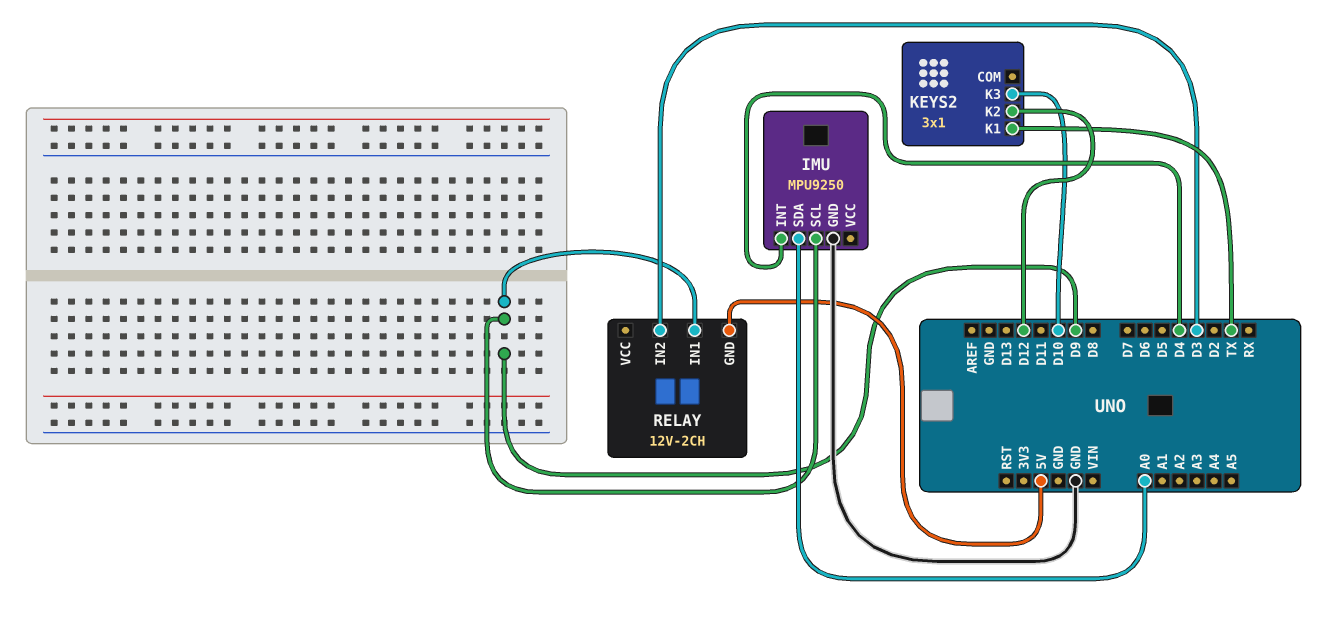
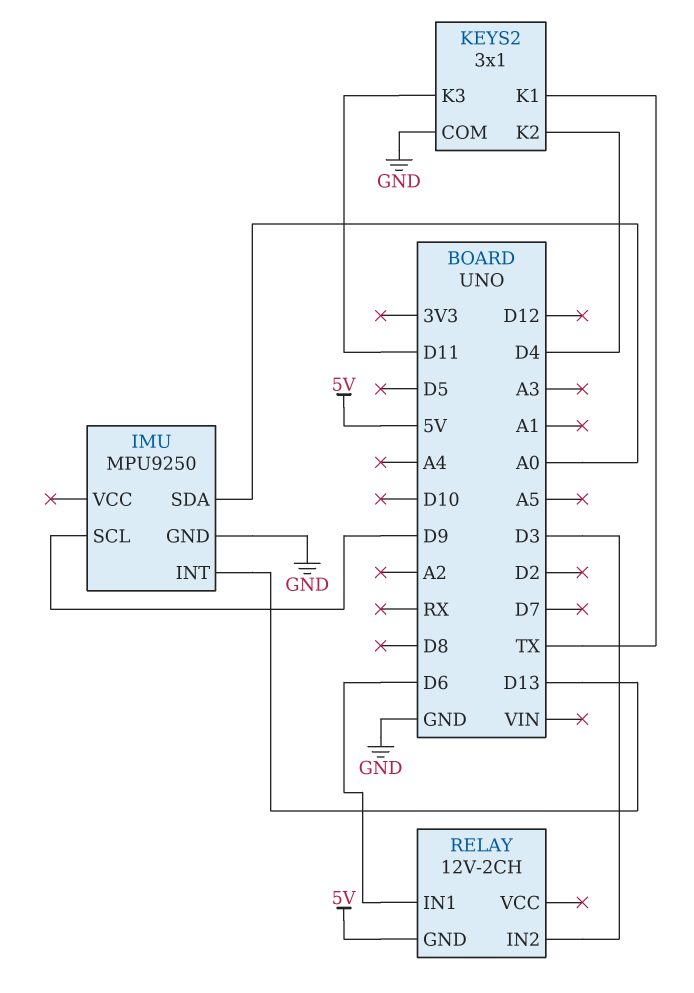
IMU pin INT: D4 -> D13
KEYS2 pin COM: none -> GND
KEYS2 pin K2: D12 -> D4
KEYS2 pin K3: D10 -> D11
RELAY pin IN1: D9 -> D6

